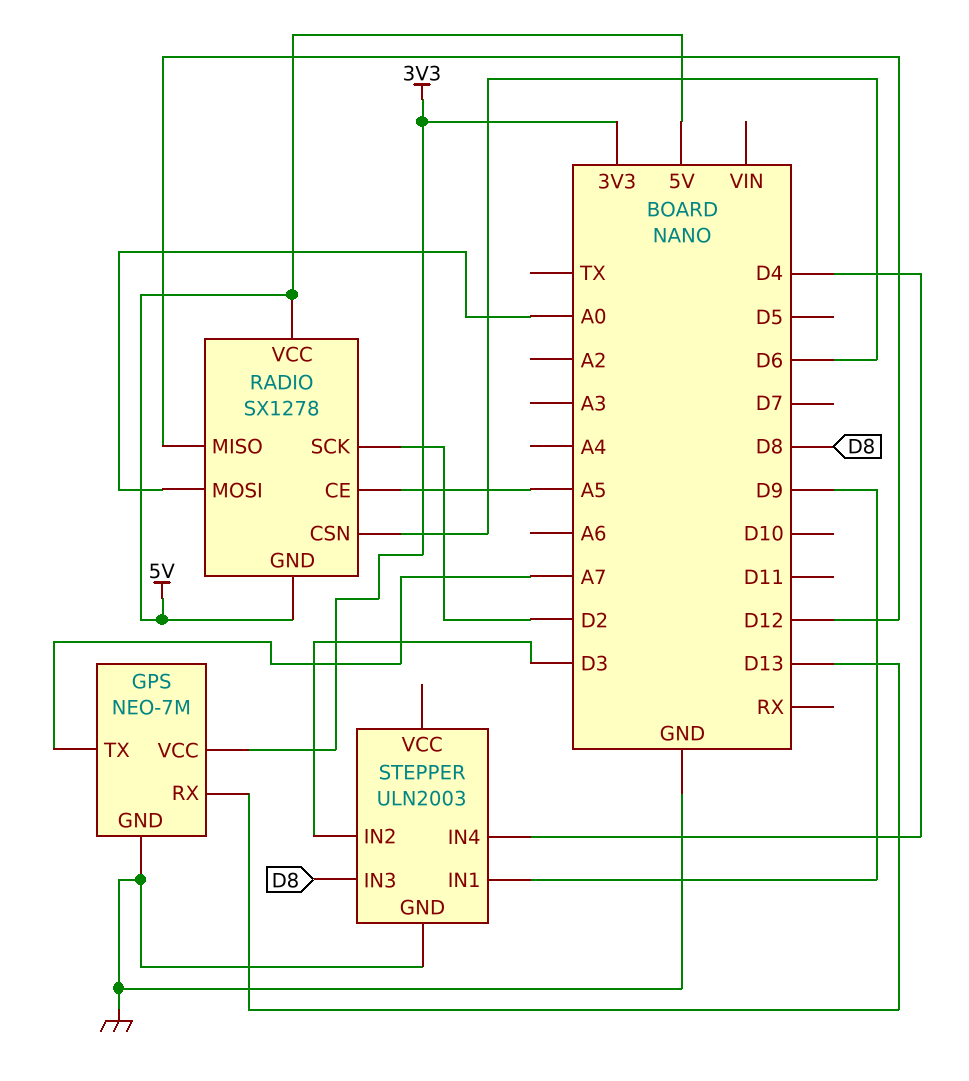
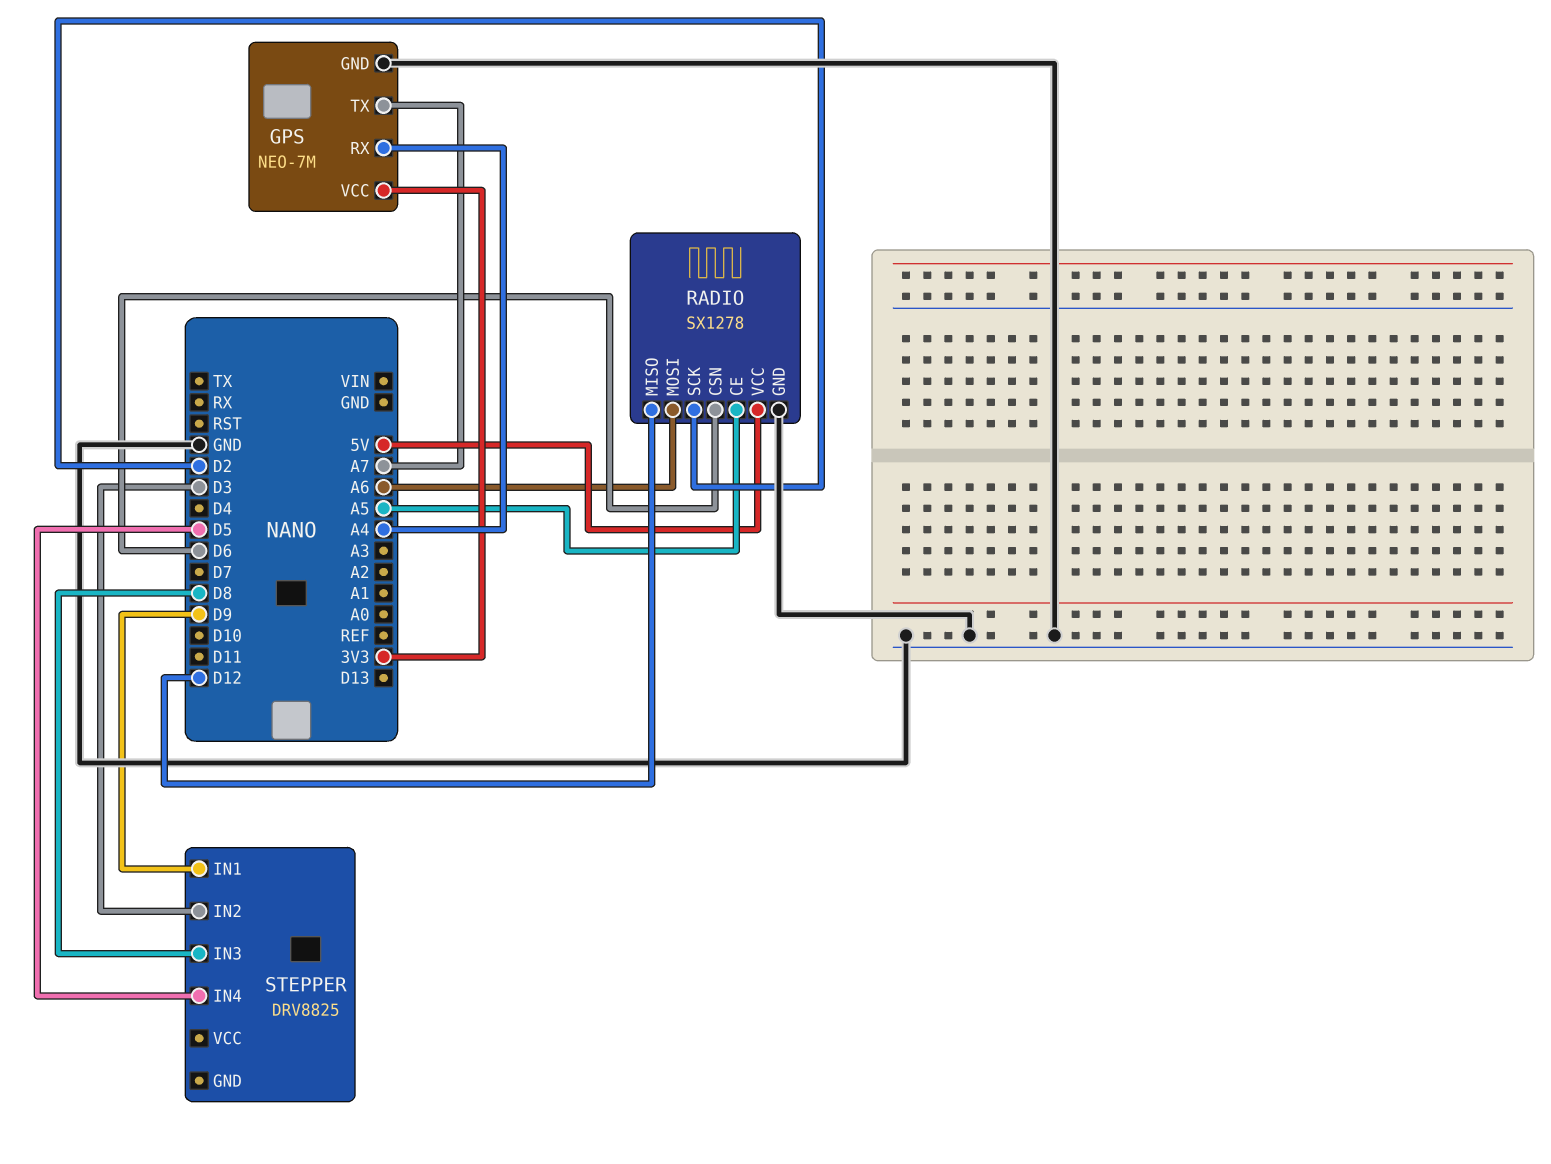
GPS pin RX: D13 -> A4
RADIO pin GND: 5V -> GND
RADIO pin MOSI: A0 -> A6
STEPPER: ULN2003 -> DRV8825
STEPPER pin GND: GND -> none
STEPPER pin IN4: D4 -> D5

